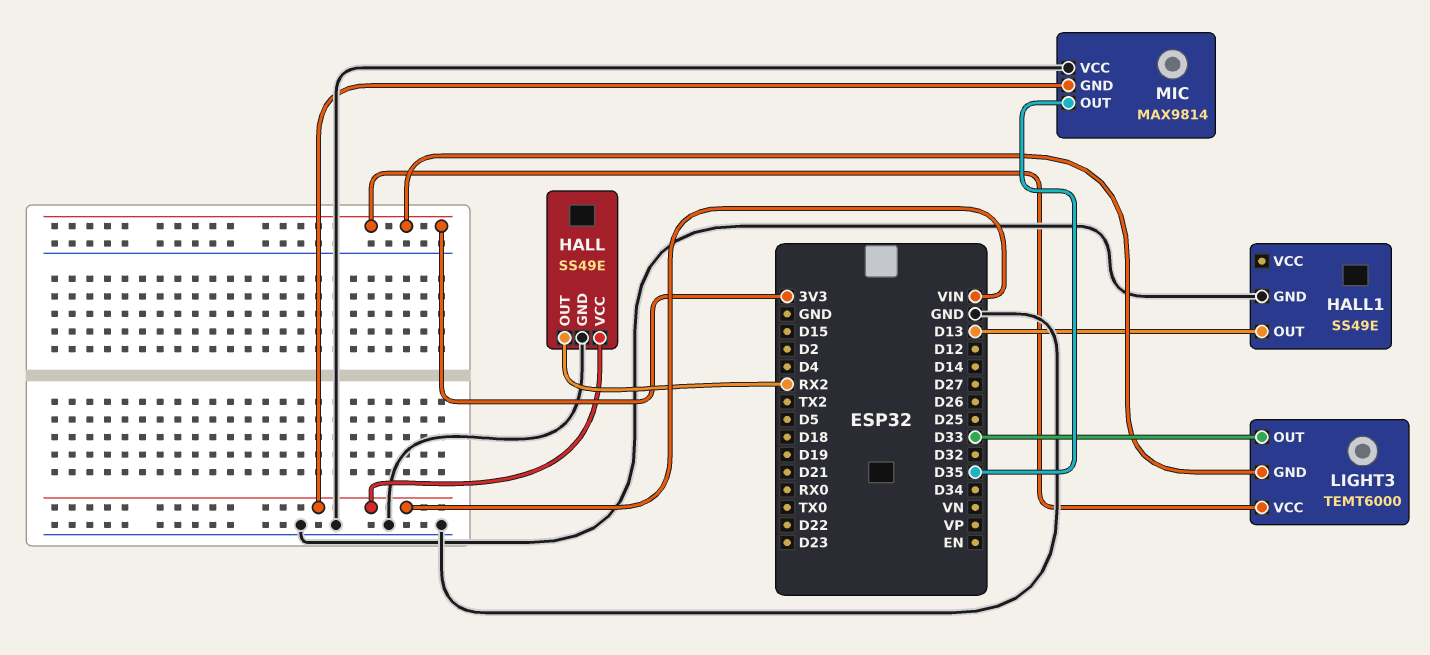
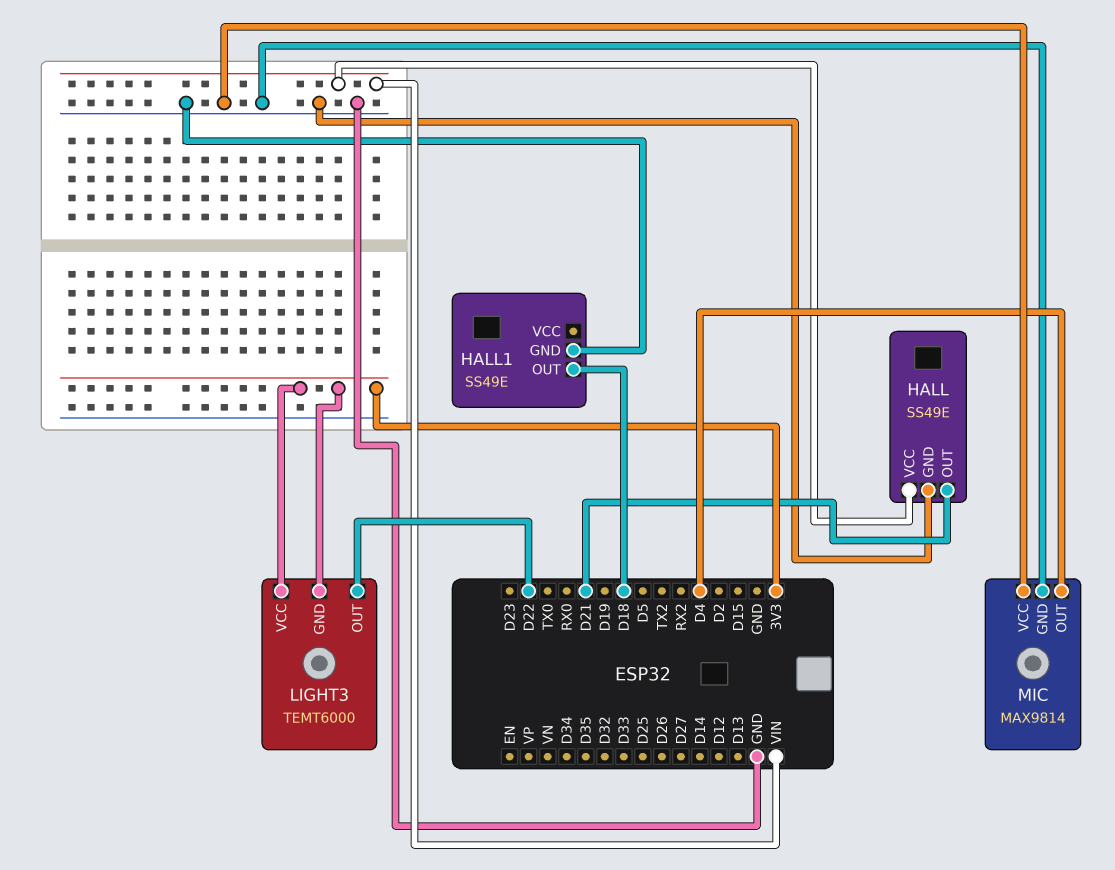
HALL pin OUT: RX2 -> D21
HALL1 pin OUT: D13 -> D18
LIGHT3 pin OUT: D33 -> D22
MIC pin GND: VIN -> GND
MIC pin OUT: D35 -> D4

